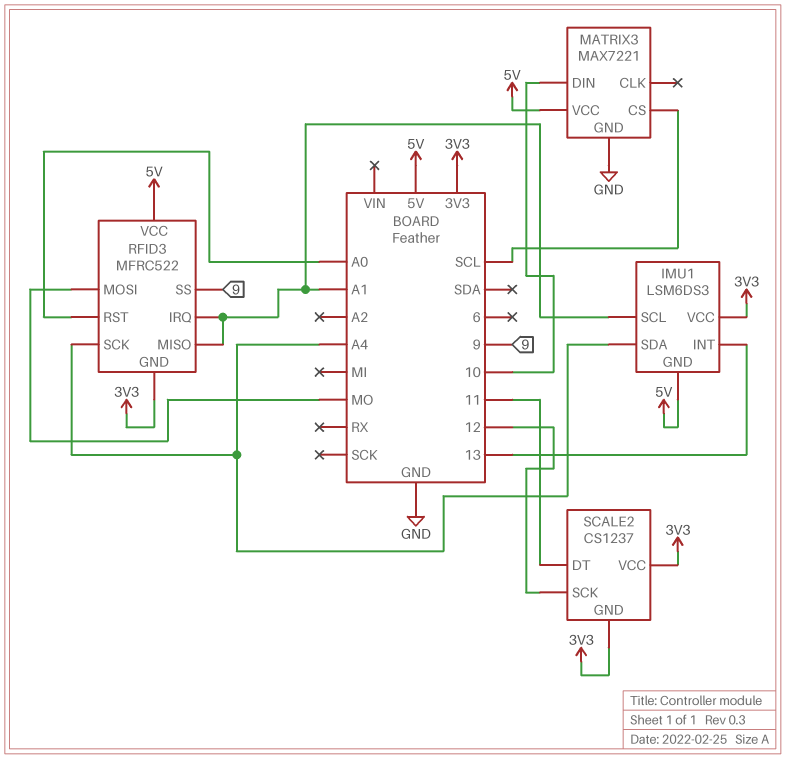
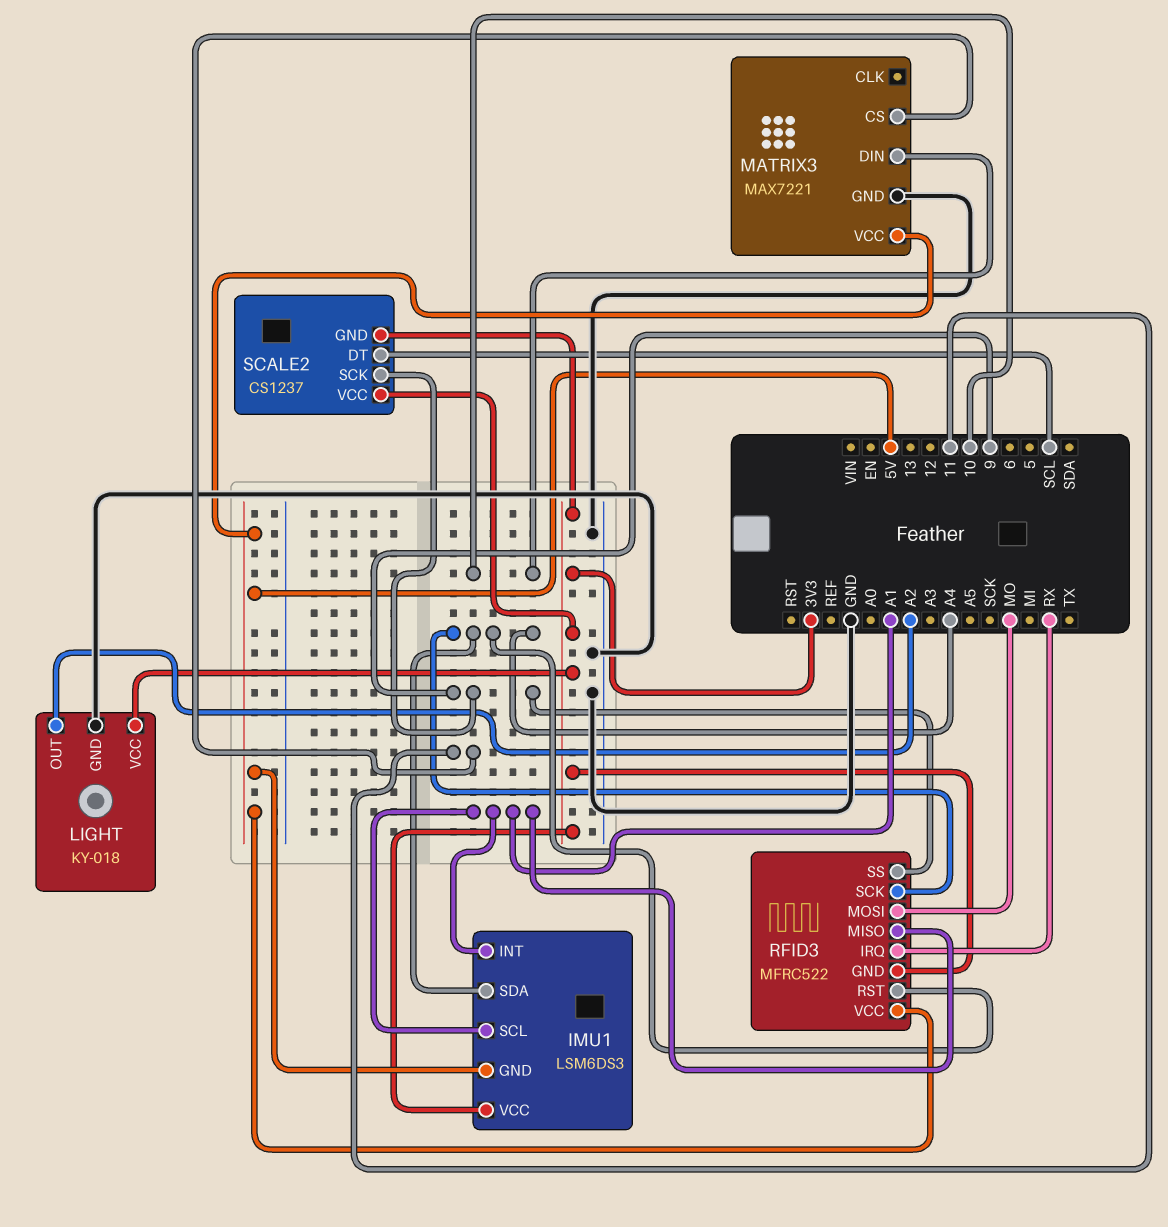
IMU1 pin INT: 13 -> A1
LIGHT: none -> KY-018
LIGHT pin GND: none -> GND
LIGHT pin OUT: none -> A2
LIGHT pin VCC: none -> 3V3
MATRIX3 pin CS: SCL -> 11
RFID3 pin IRQ: A1 -> RX
RFID3 pin RST: A0 -> A4
SCALE2 pin DT: 11 -> SCL
SCALE2 pin SCK: 12 -> 9

